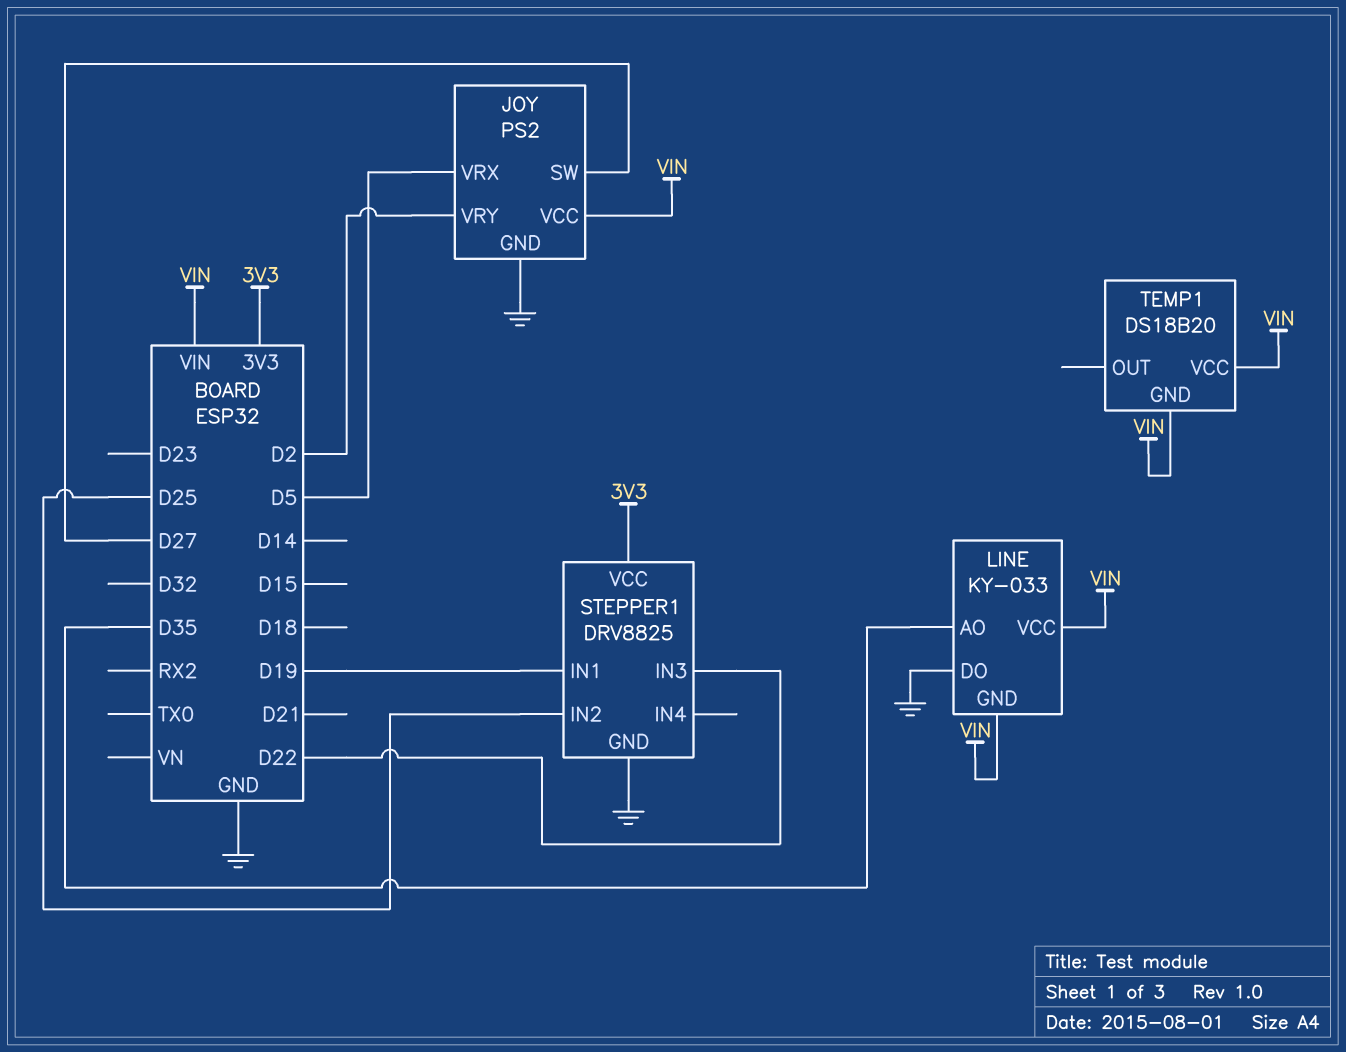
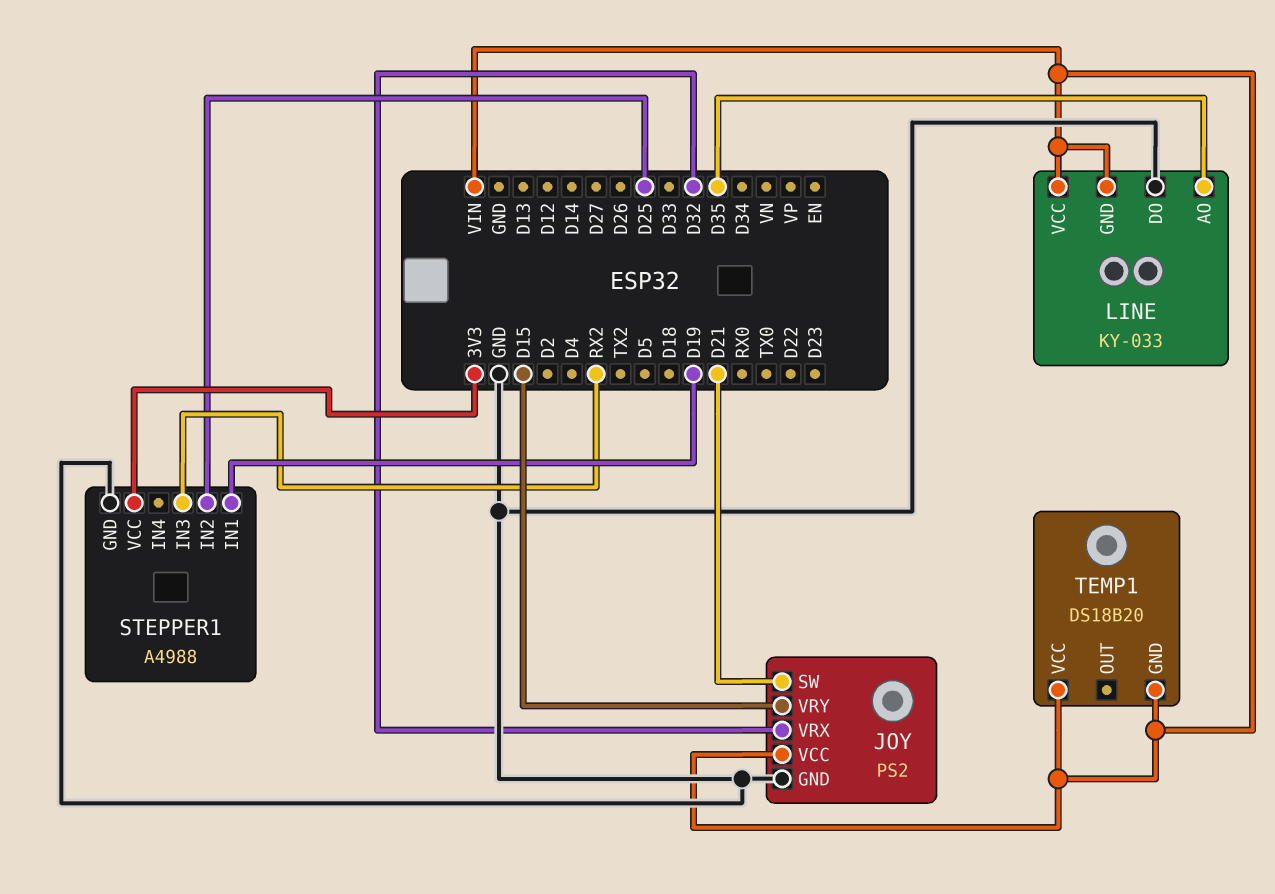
JOY pin SW: D27 -> D21
JOY pin VRX: D5 -> D32
JOY pin VRY: D2 -> D15
STEPPER1: DRV8825 -> A4988
STEPPER1 pin IN3: D22 -> RX2

